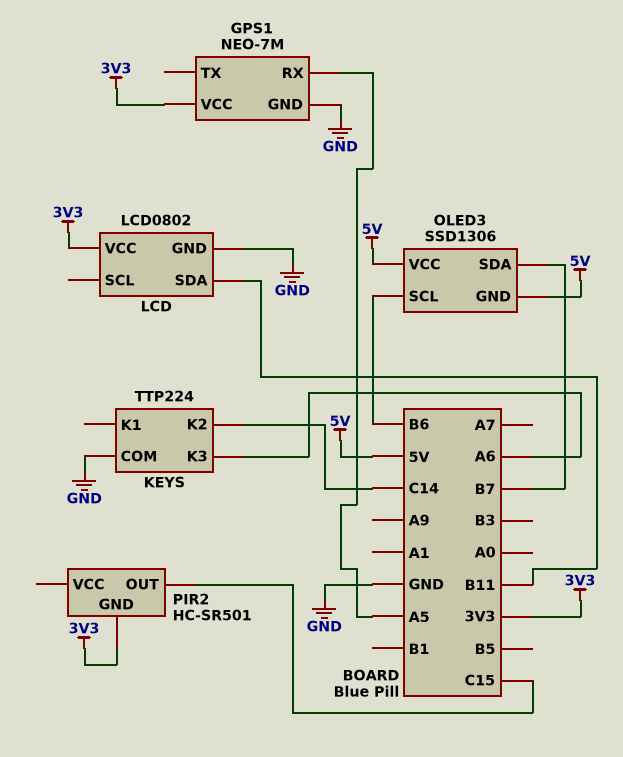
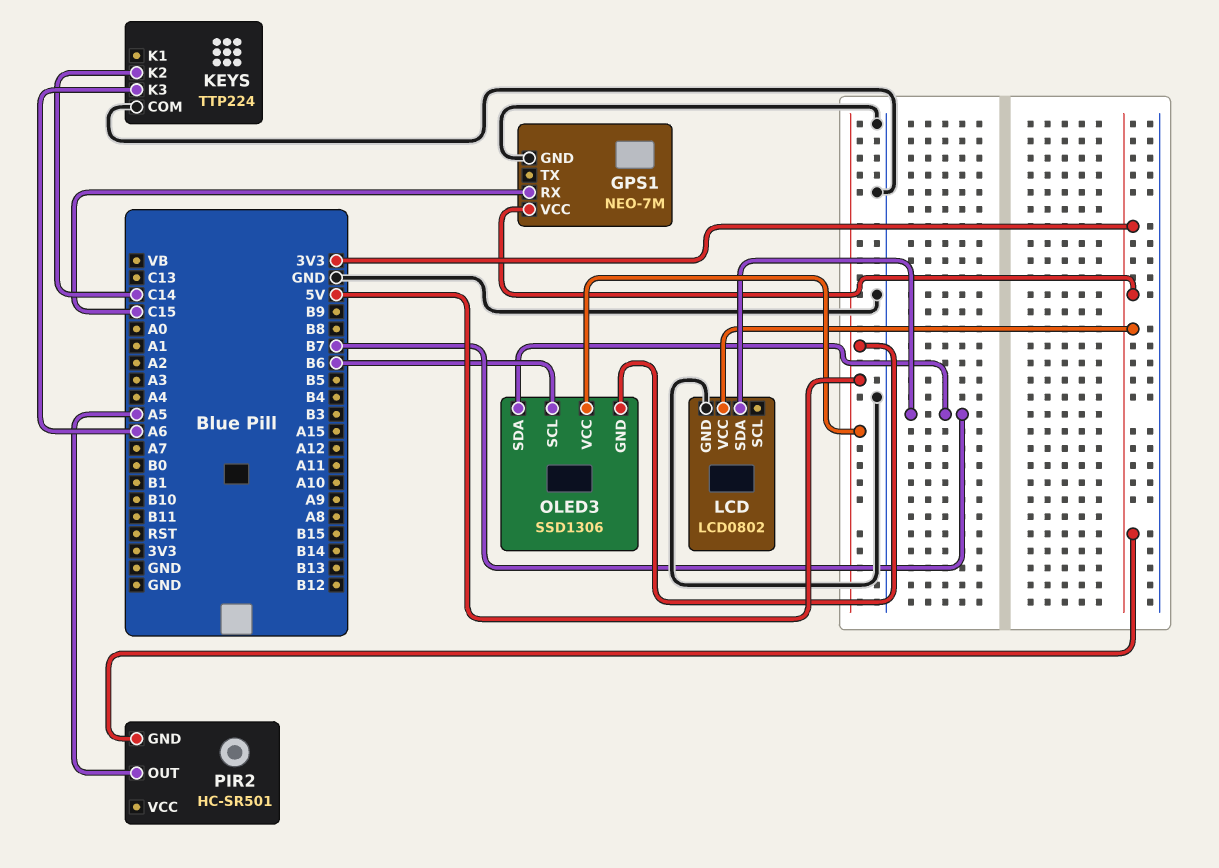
GPS1 pin RX: A5 -> C15
LCD pin SDA: B11 -> B7
PIR2 pin OUT: C15 -> A5

